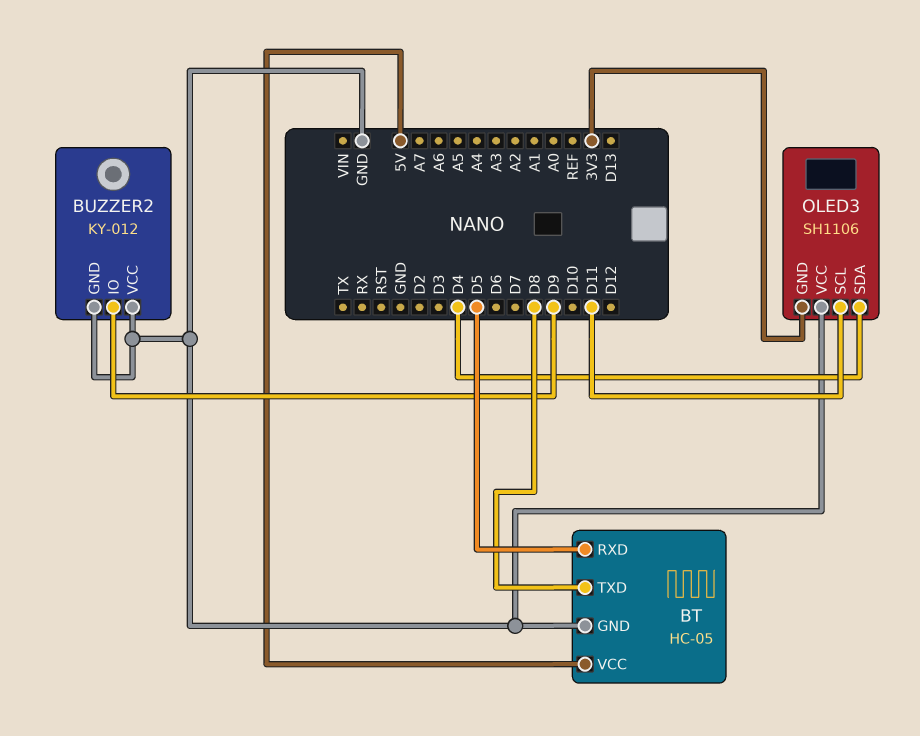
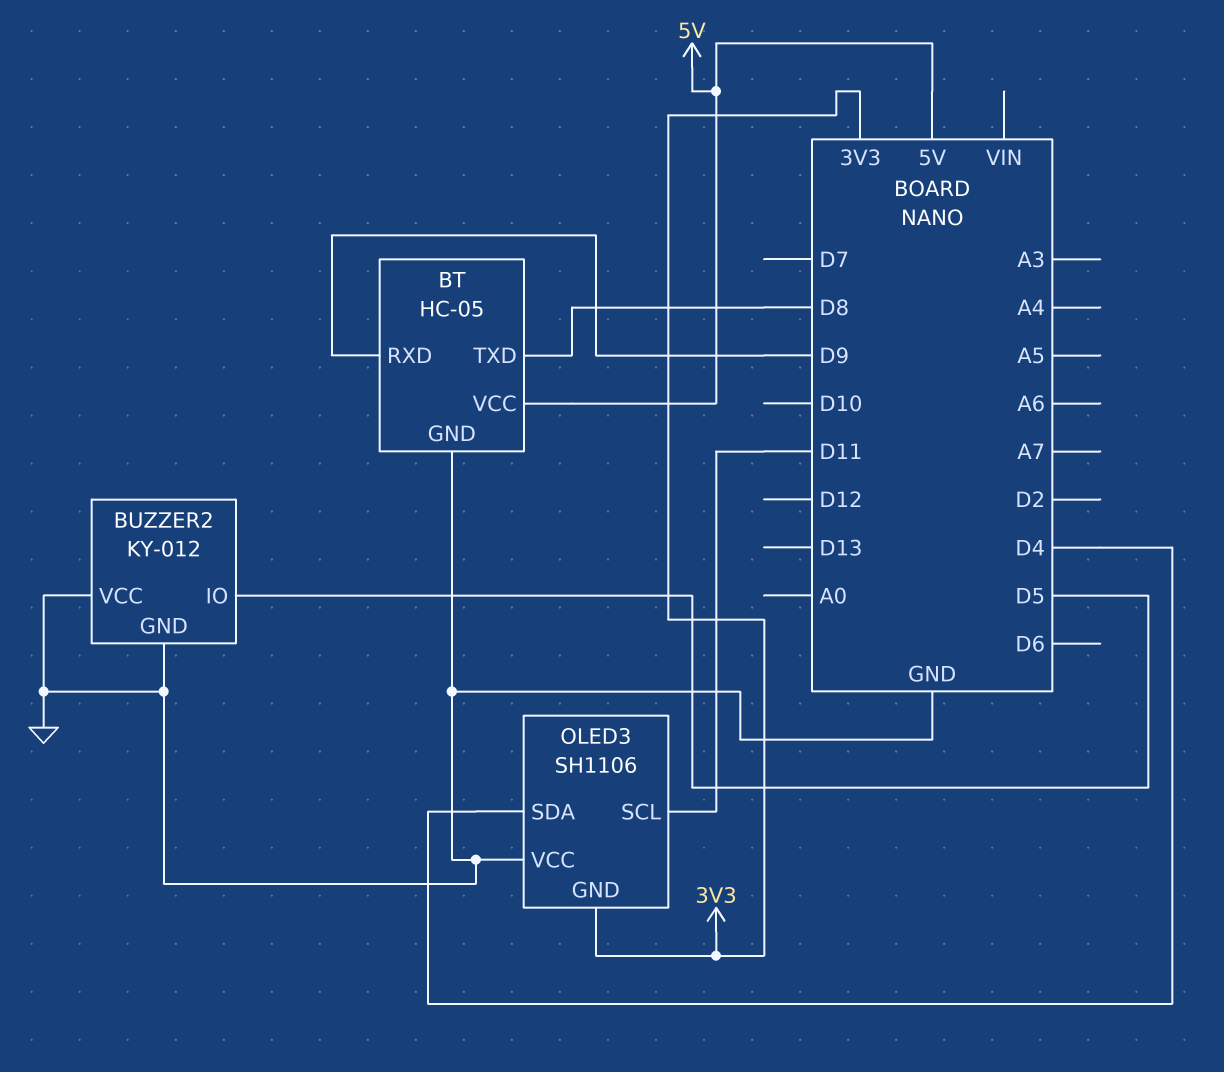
BT pin RXD: D5 -> D9
BUZZER2 pin IO: D9 -> D5

